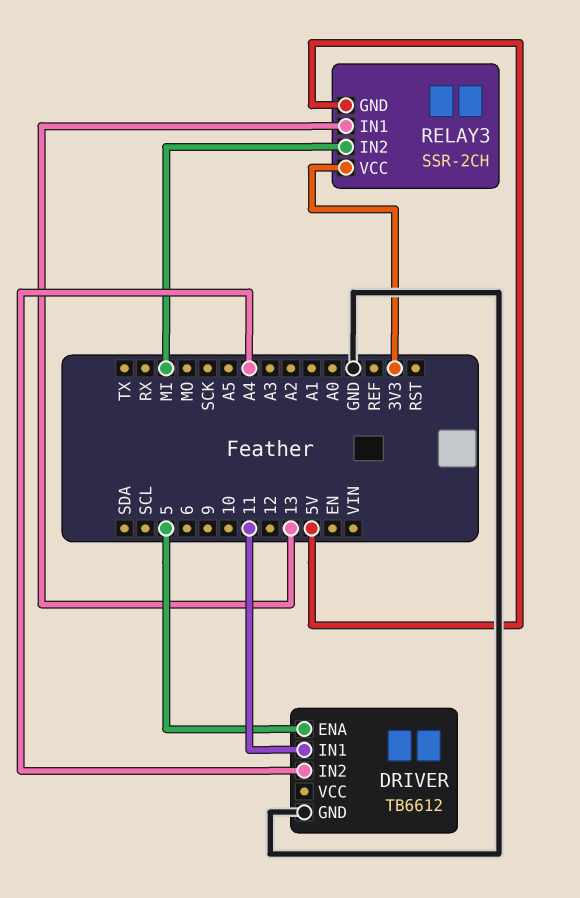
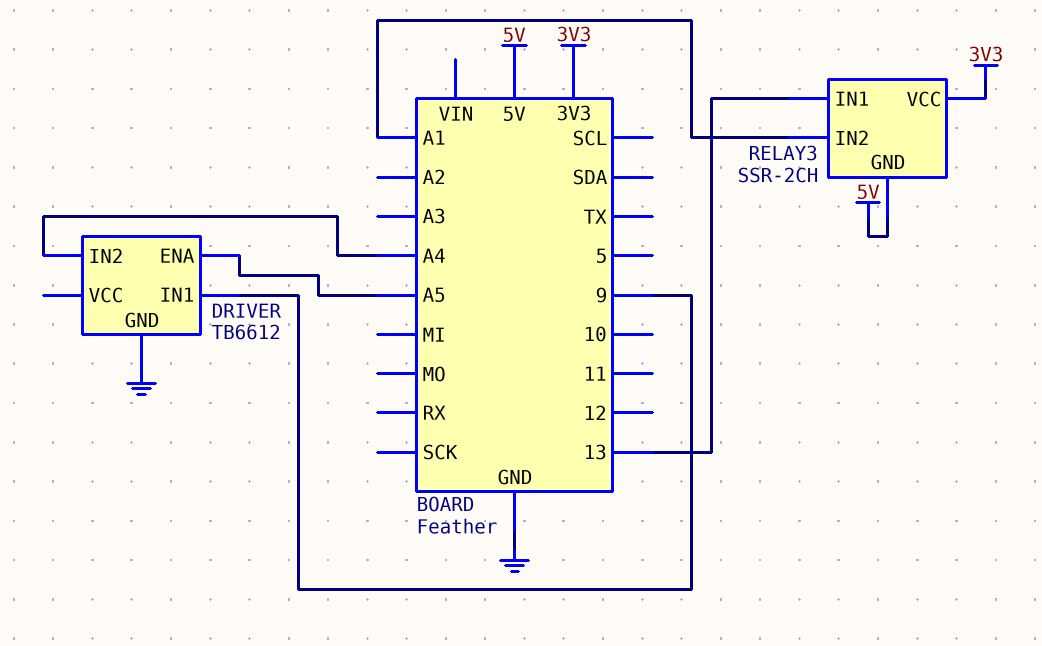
DRIVER pin ENA: 5 -> A5
DRIVER pin IN1: 11 -> 9
RELAY3 pin IN2: MI -> A1

